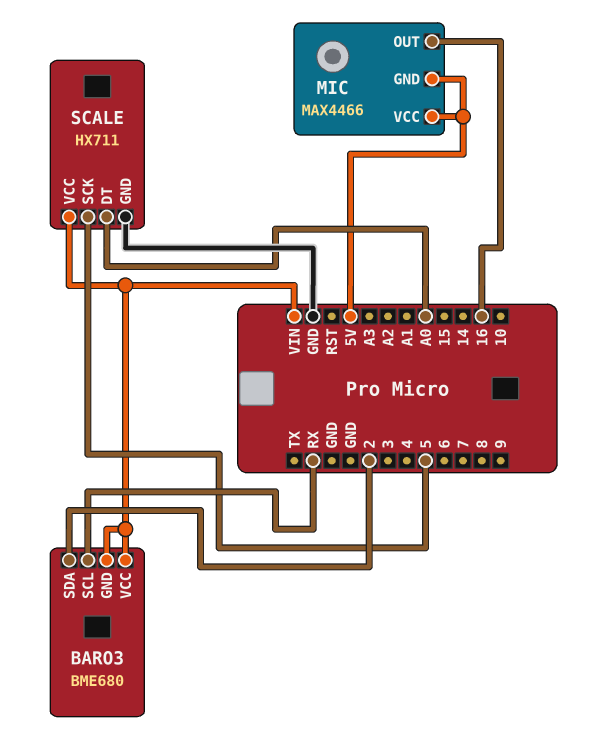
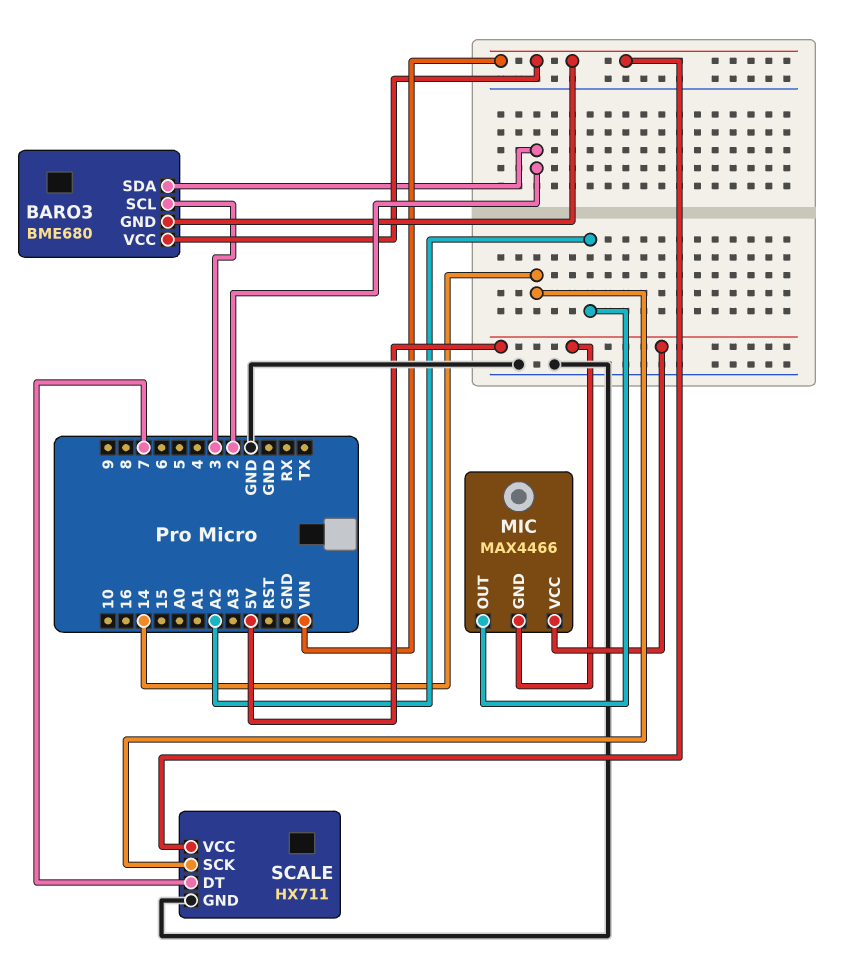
BARO3 pin SCL: RX -> 3
MIC pin OUT: 16 -> A2
SCALE pin DT: A0 -> 7
SCALE pin SCK: 5 -> 14

